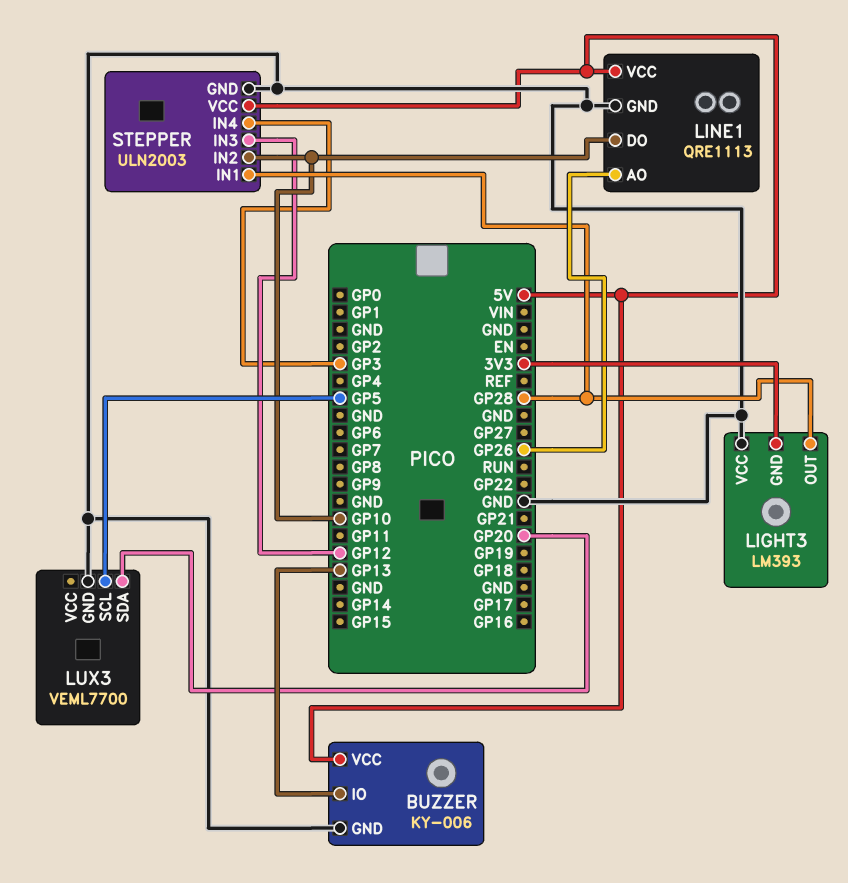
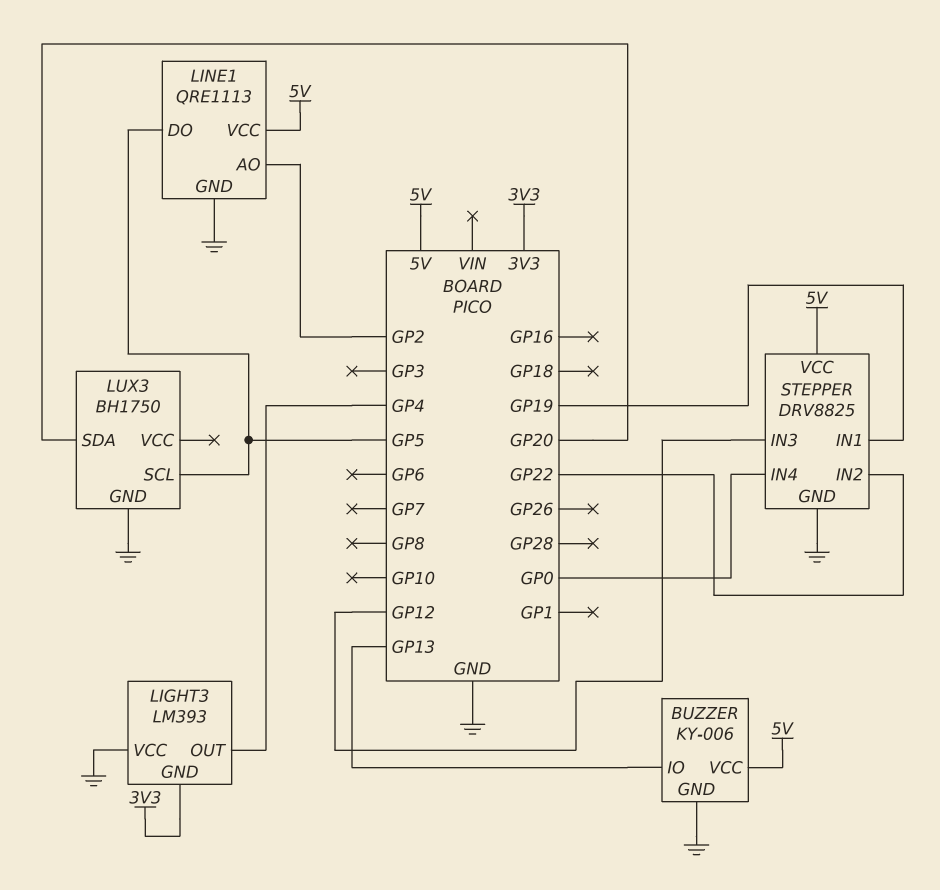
LIGHT3 pin OUT: GP28 -> GP4
LINE1 pin AO: GP26 -> GP2
LINE1 pin DO: GP10 -> GP5
LUX3: VEML7700 -> BH1750
STEPPER: ULN2003 -> DRV8825
STEPPER pin IN1: GP28 -> GP19
STEPPER pin IN2: GP10 -> GP22
STEPPER pin IN4: GP3 -> GP0

